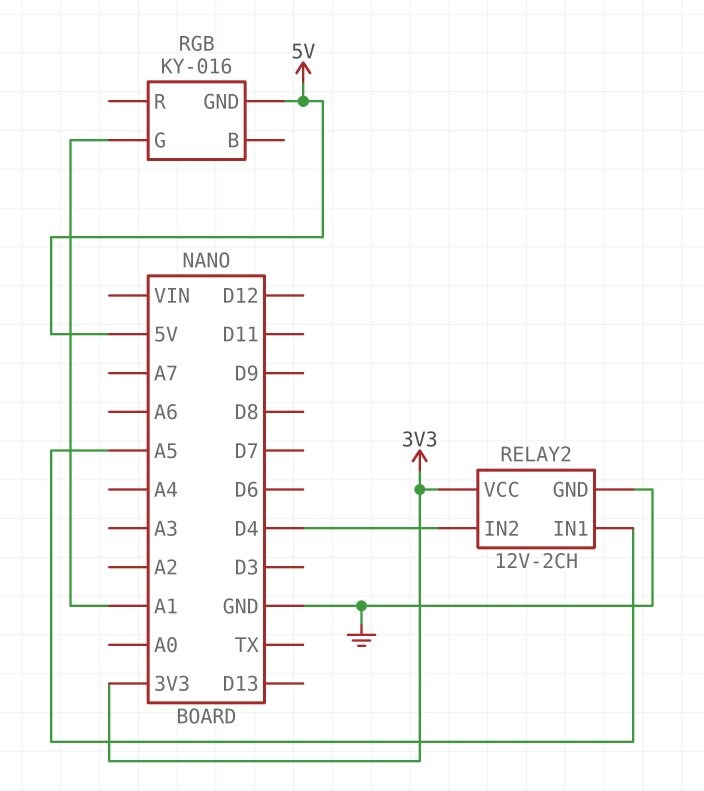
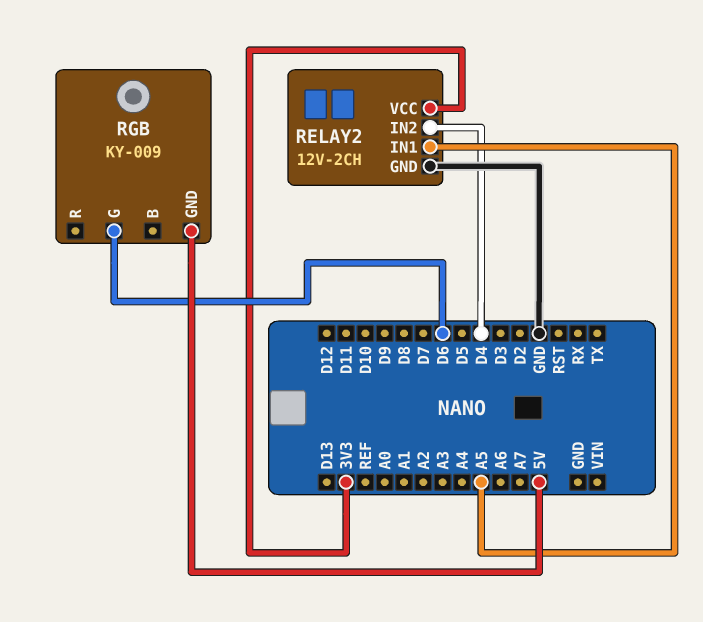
RGB: KY-016 -> KY-009
RGB pin G: A1 -> D6

